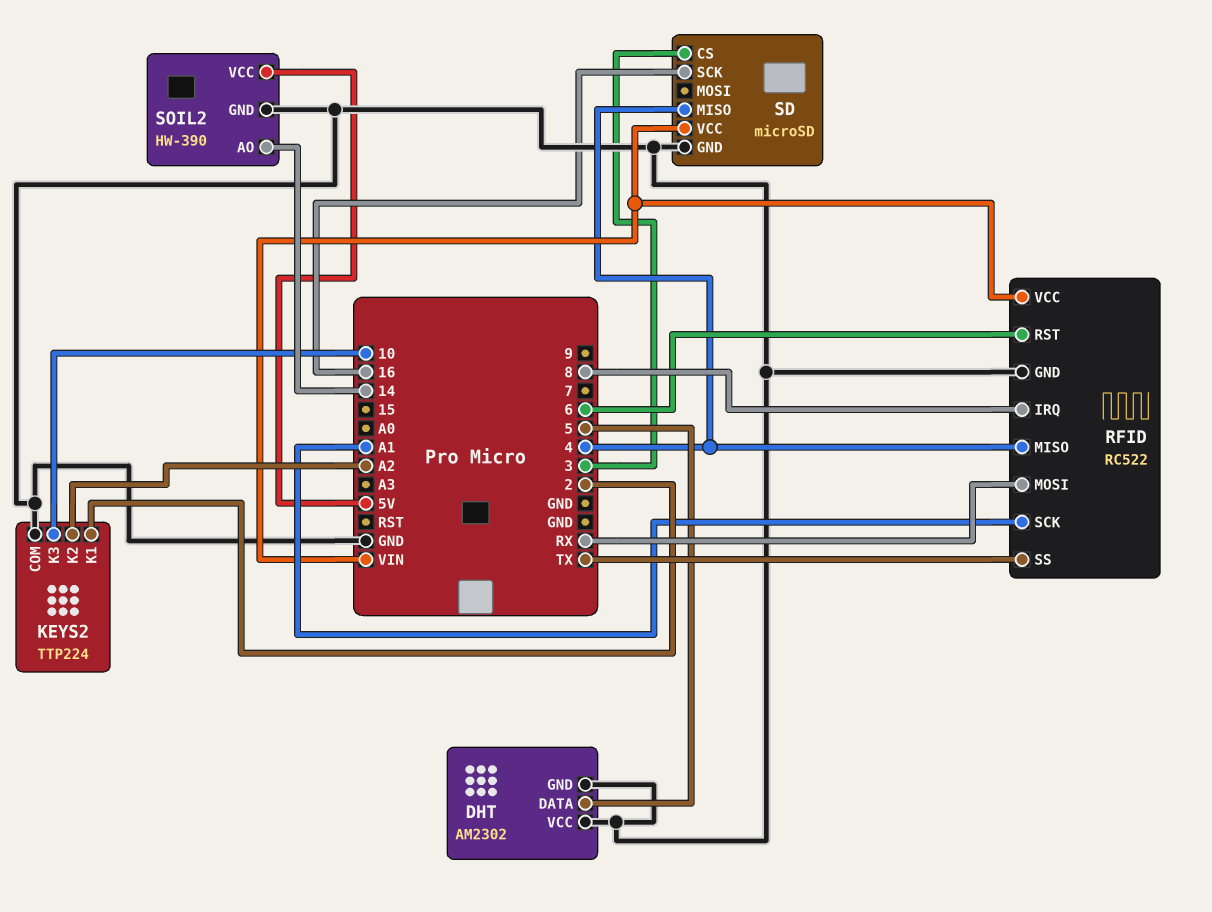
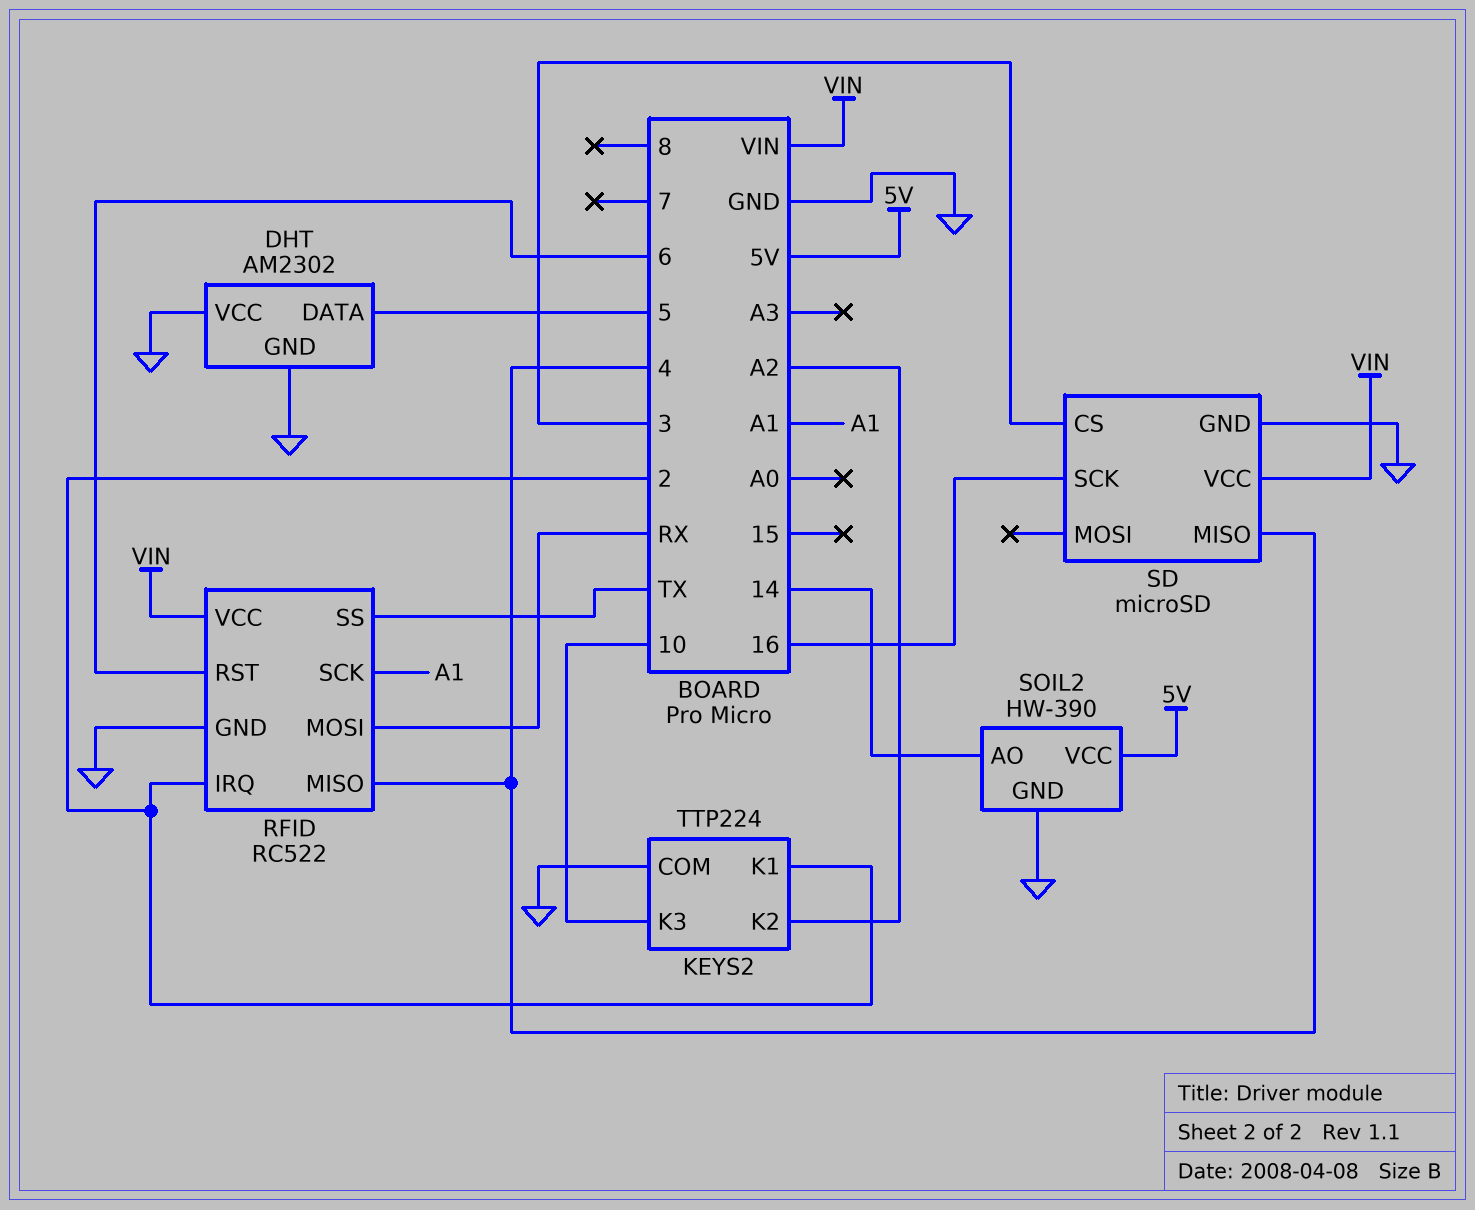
RFID pin IRQ: 8 -> 2

